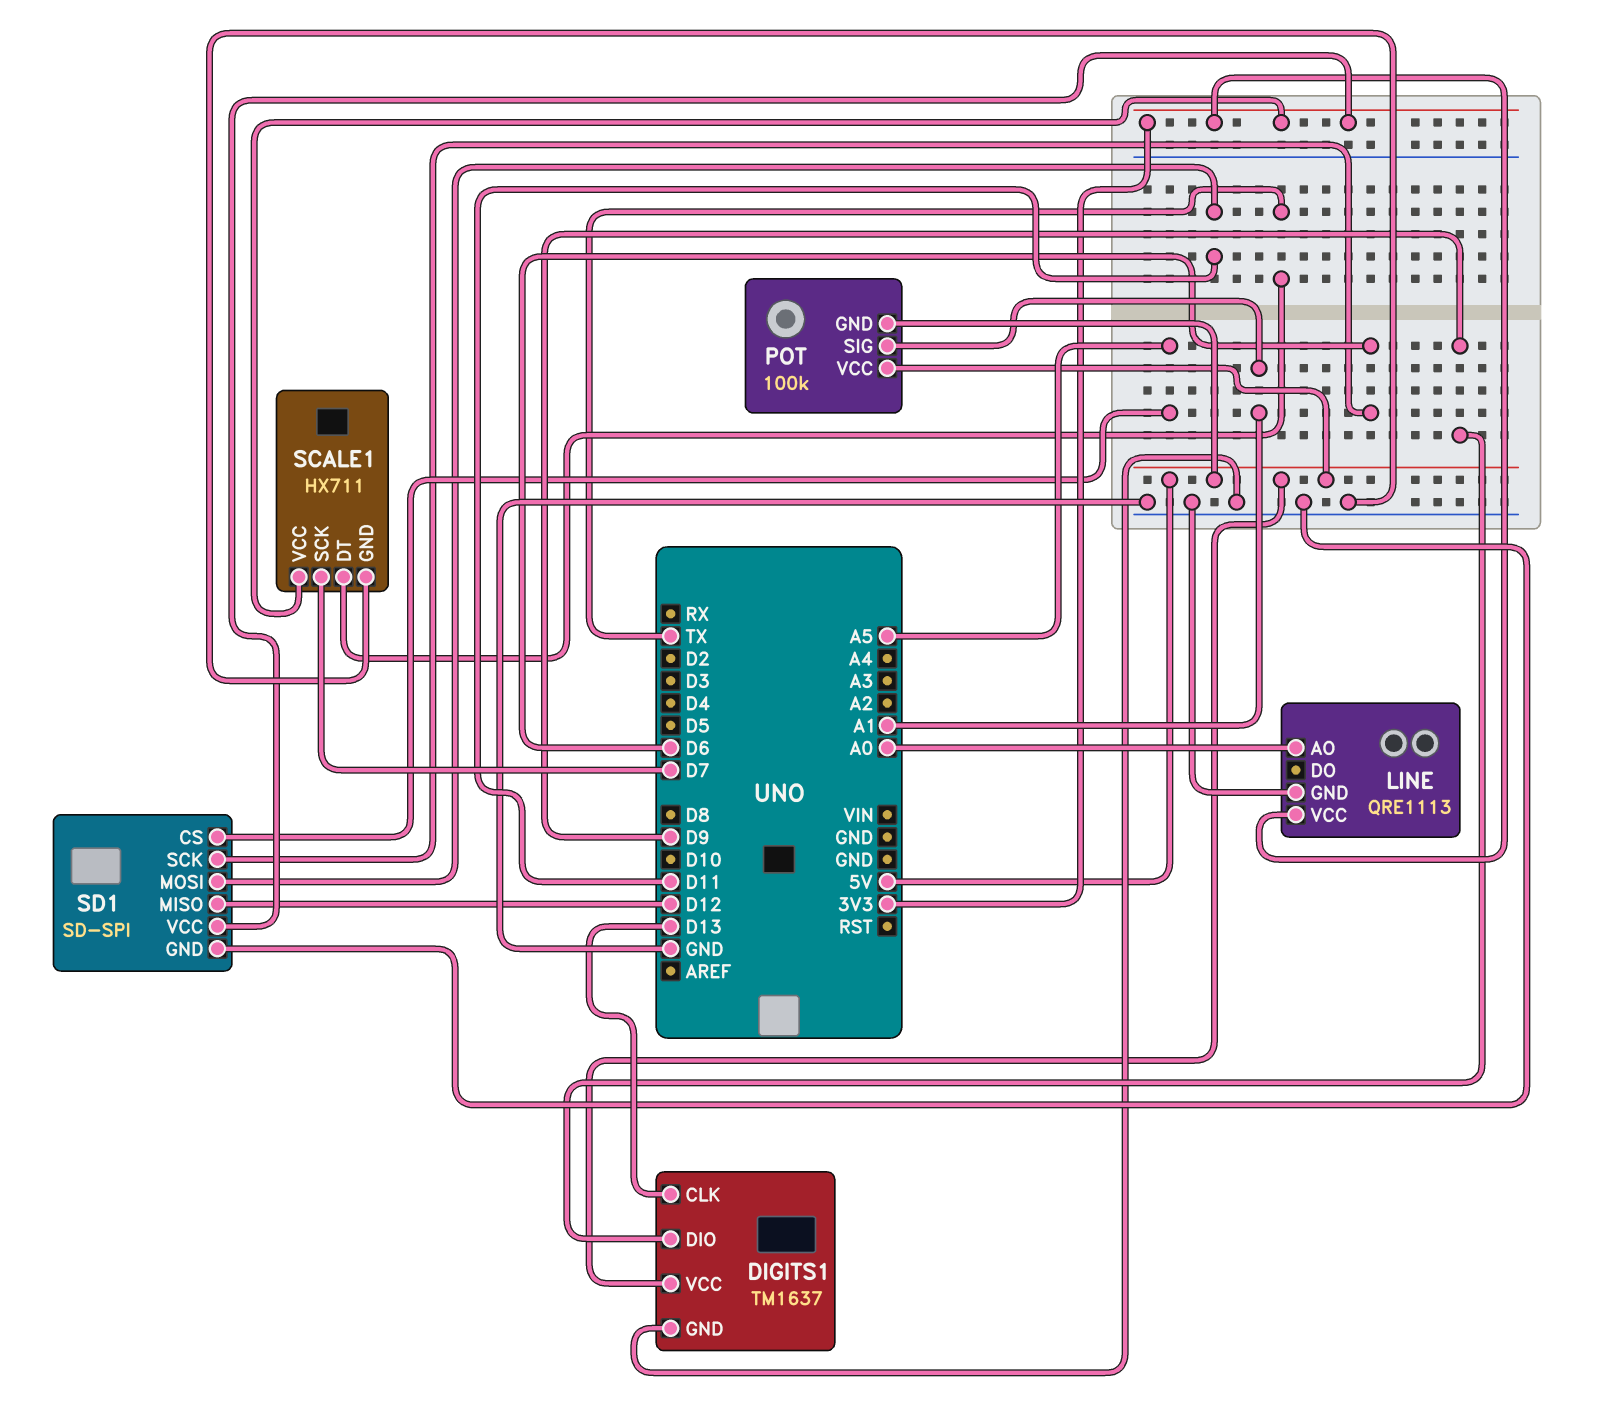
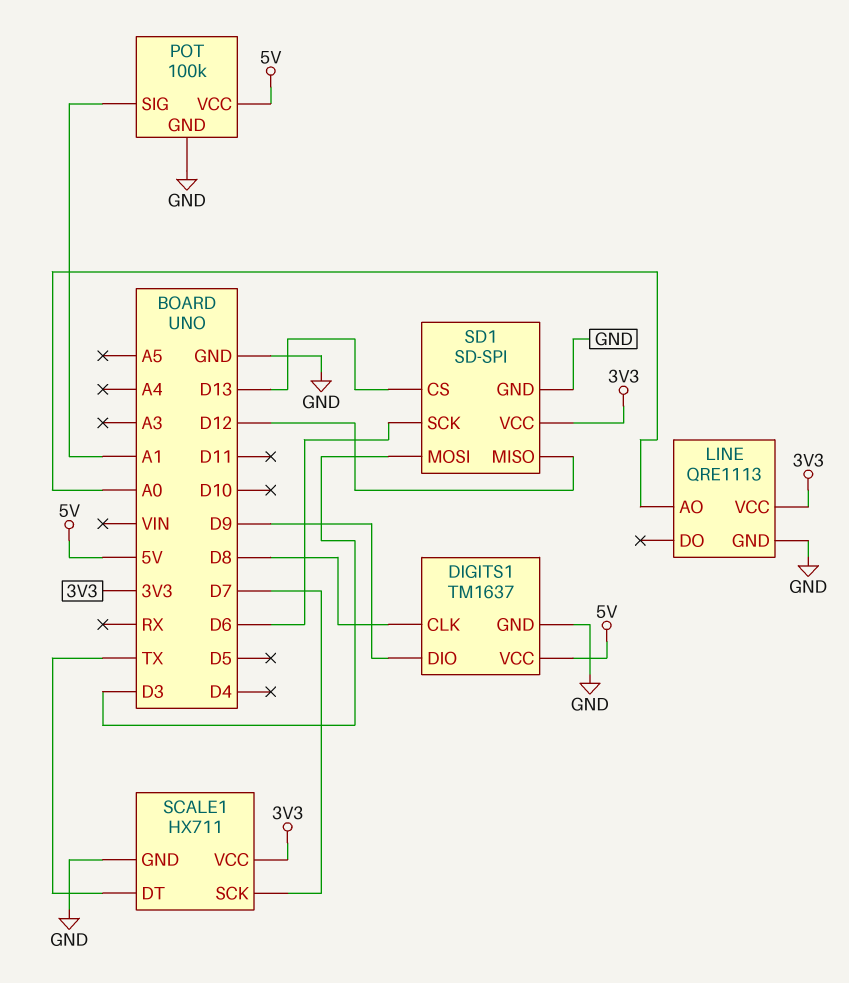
DIGITS1 pin CLK: D13 -> D8
POT pin GND: 5V -> GND
SD1 pin CS: A5 -> D13
SD1 pin MOSI: D11 -> D3

